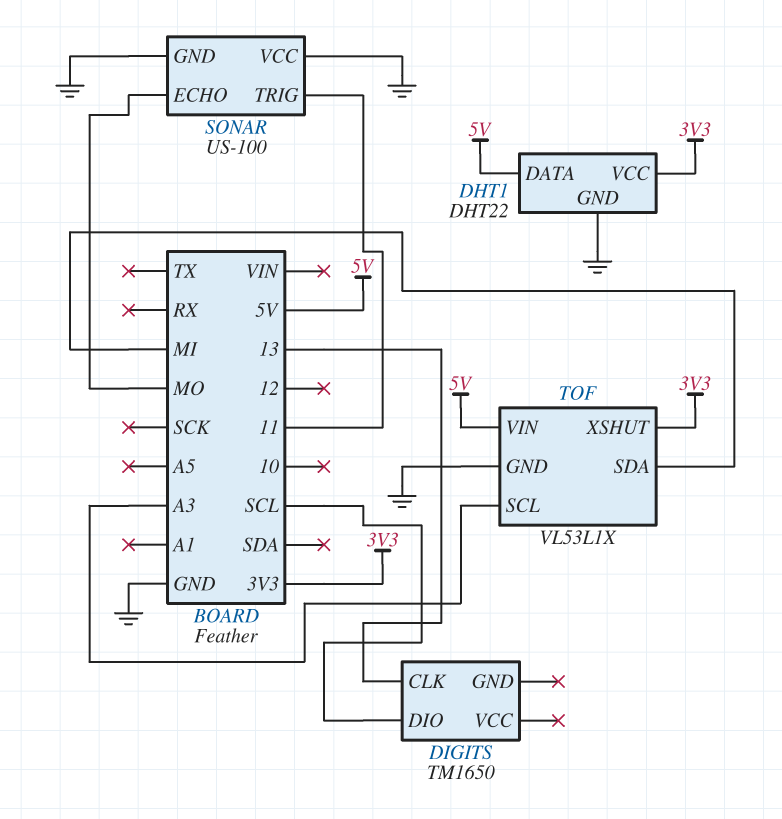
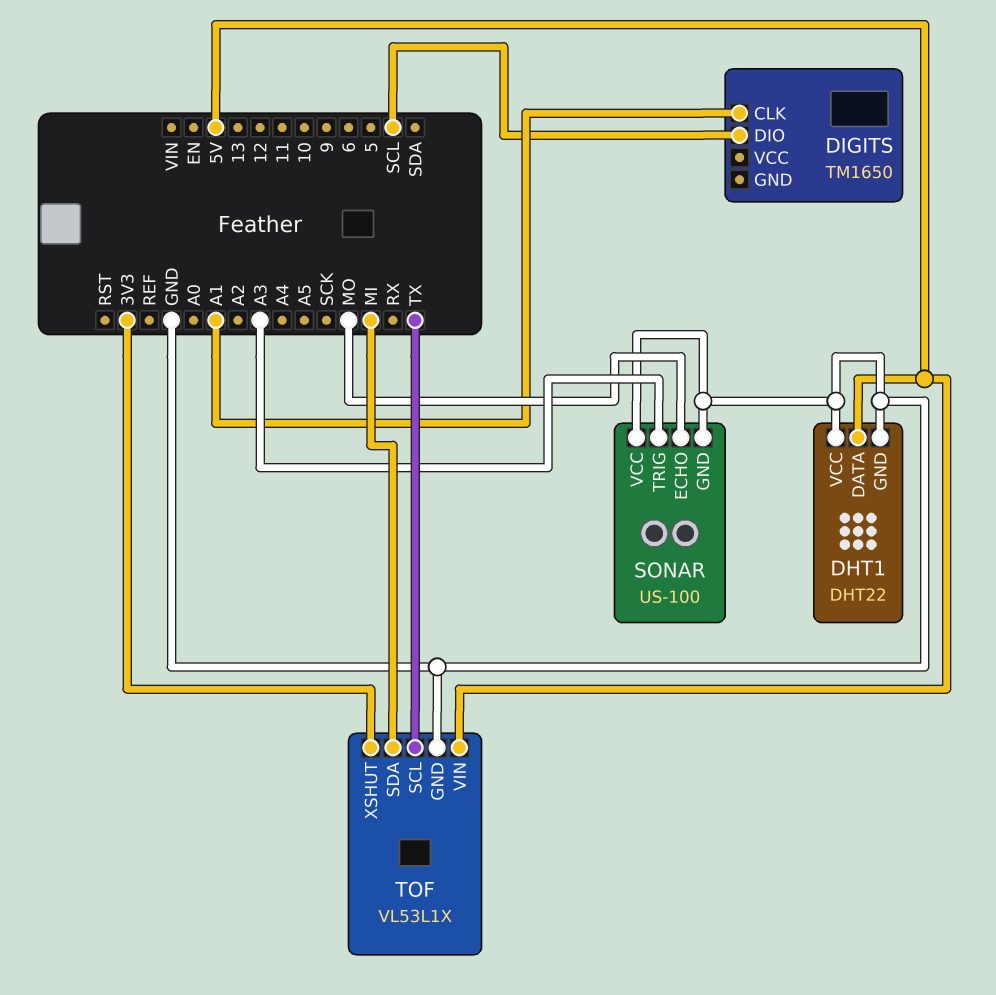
DHT1 pin VCC: 3V3 -> GND
DIGITS pin CLK: 13 -> A1
SONAR pin TRIG: 11 -> A3
TOF pin SCL: A3 -> TX

